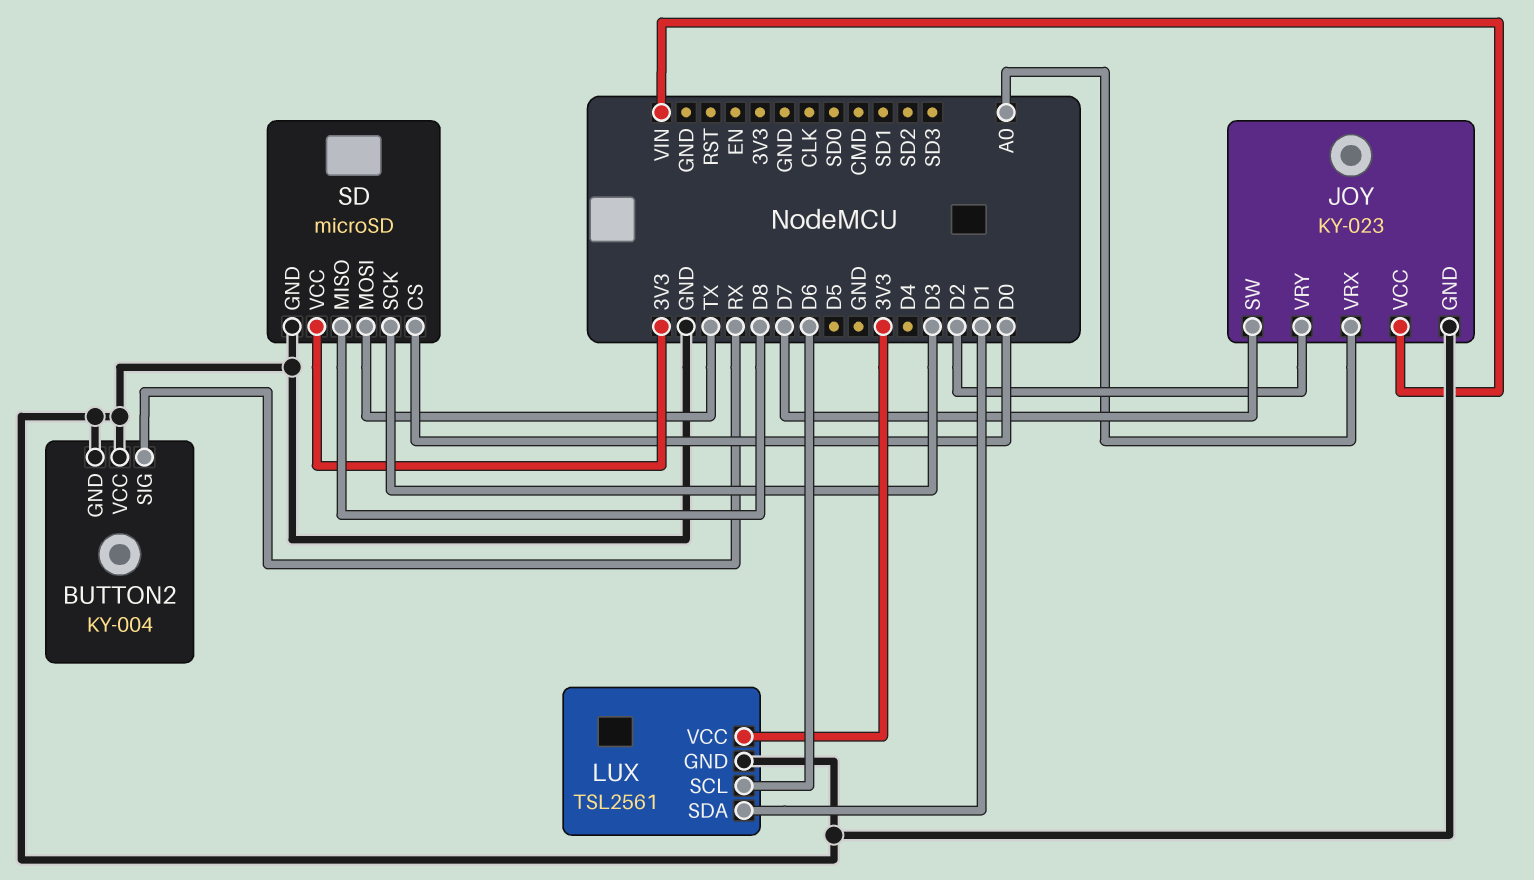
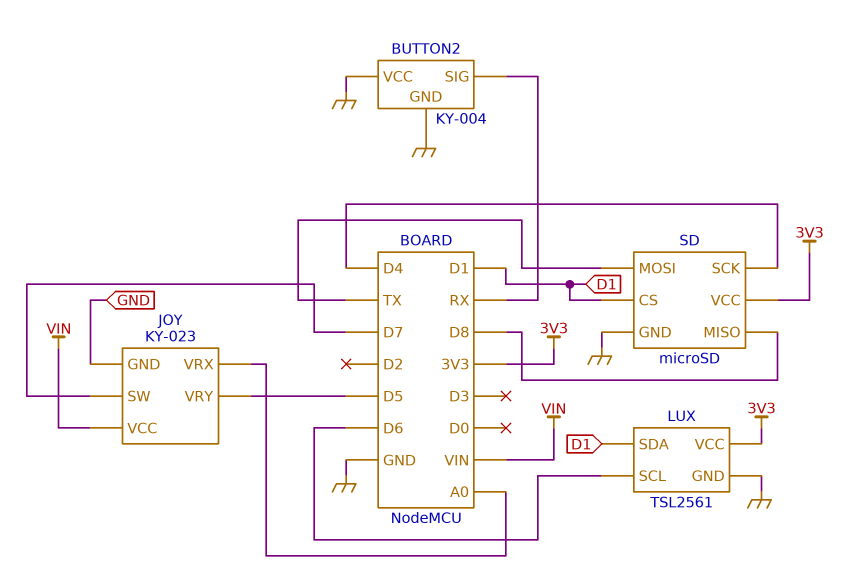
JOY pin VRY: D2 -> D5
SD pin CS: D0 -> D1
SD pin SCK: D3 -> D4

